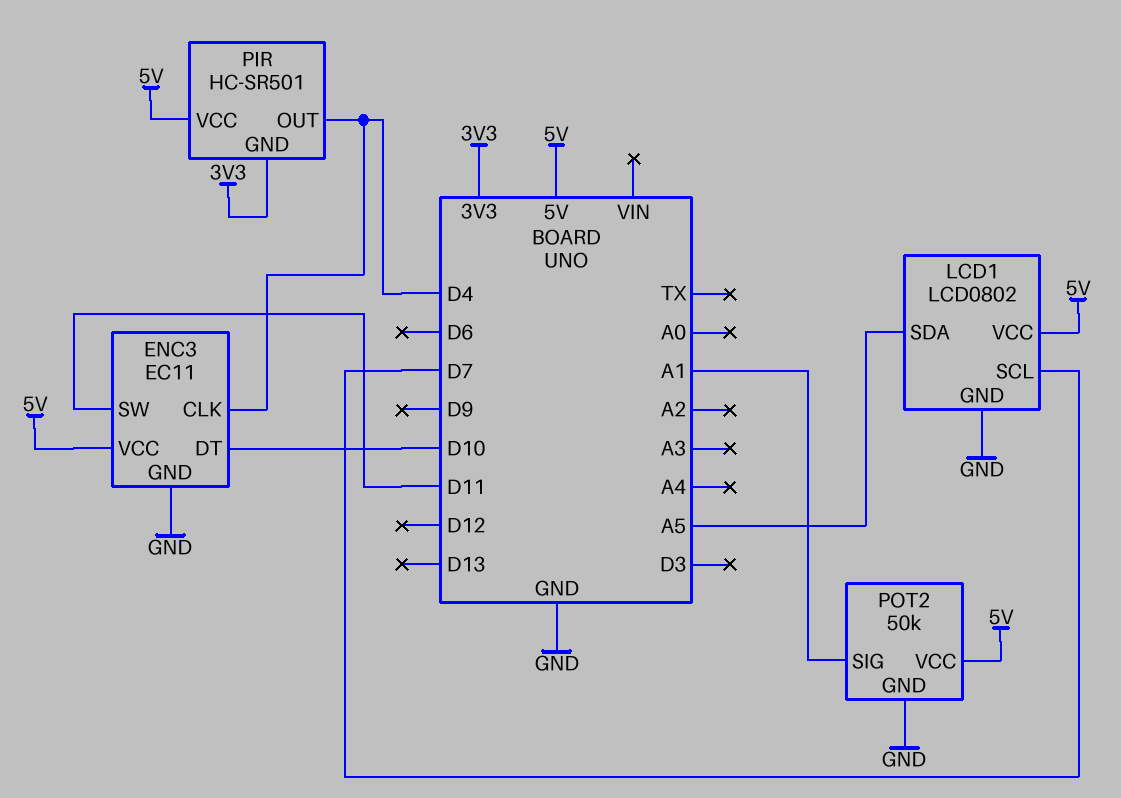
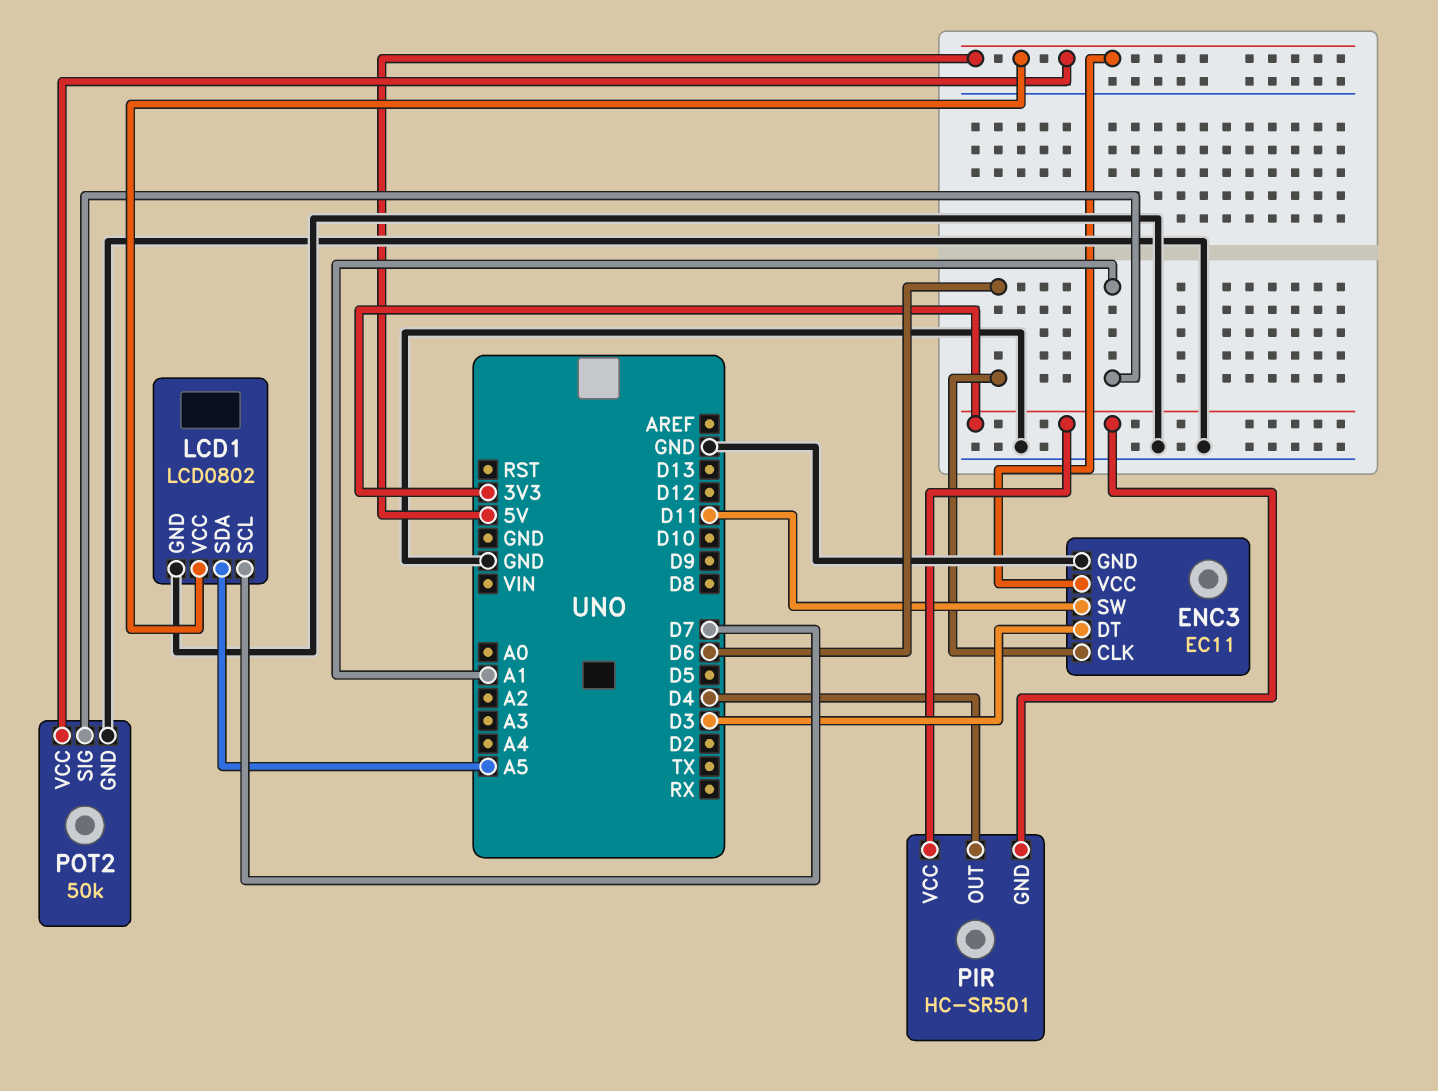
ENC3 pin CLK: D4 -> D6
ENC3 pin DT: D10 -> D3
PIR pin VCC: 5V -> 3V3

